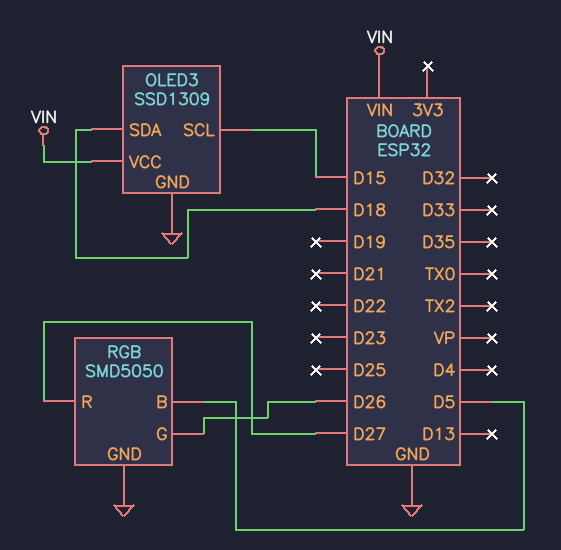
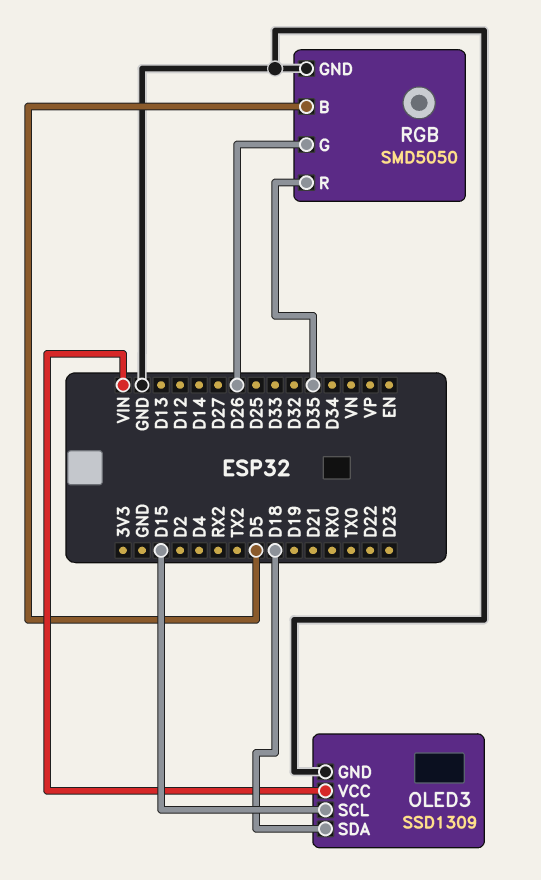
RGB pin R: D27 -> D35

